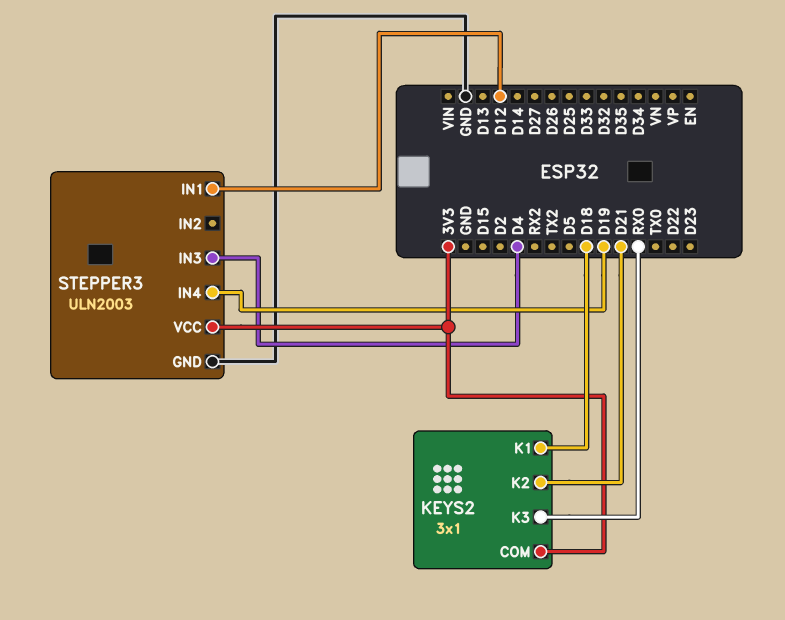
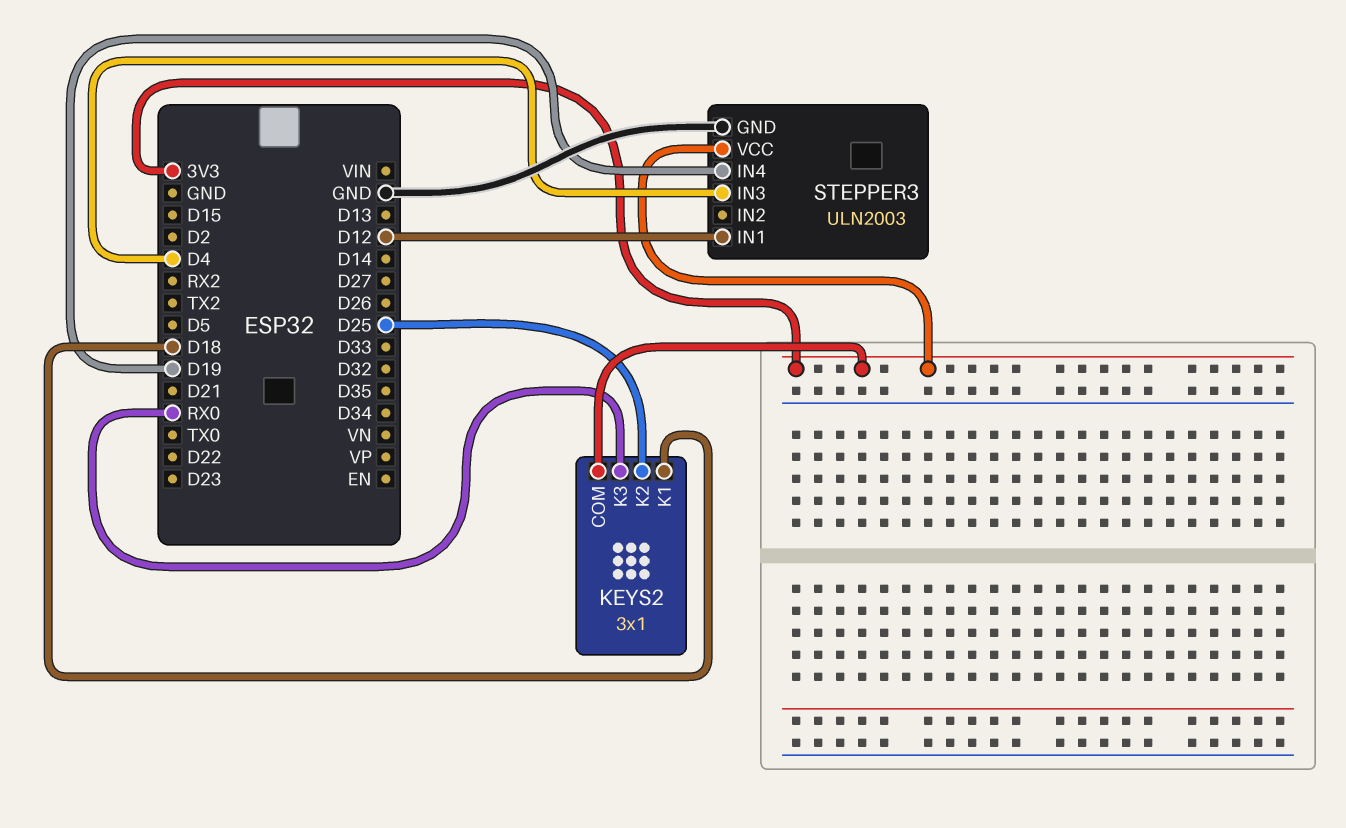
KEYS2 pin K2: D21 -> D25

